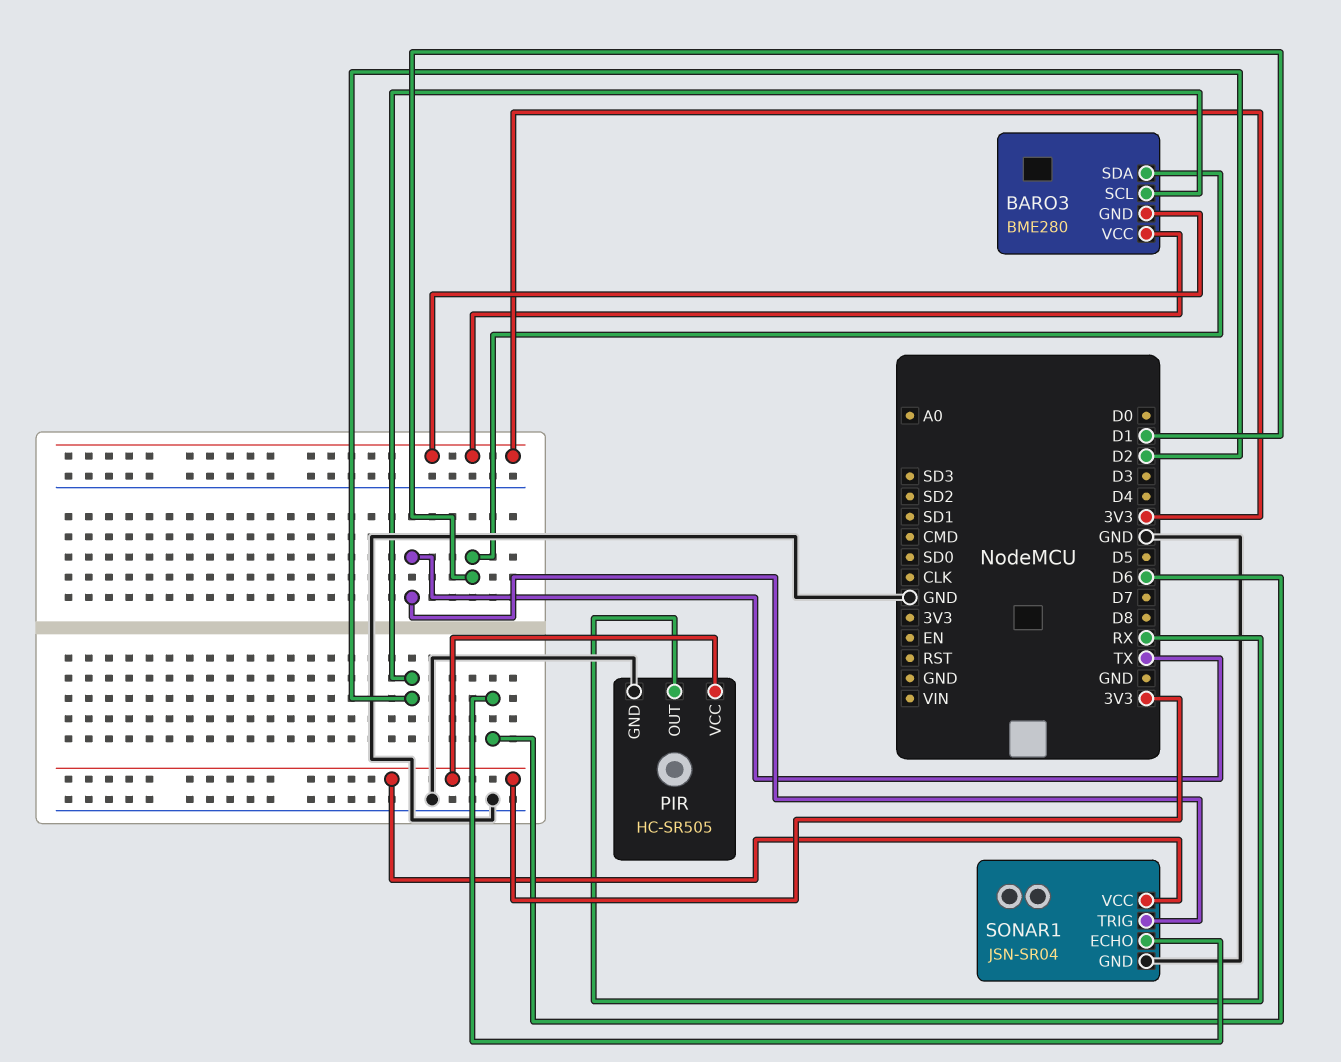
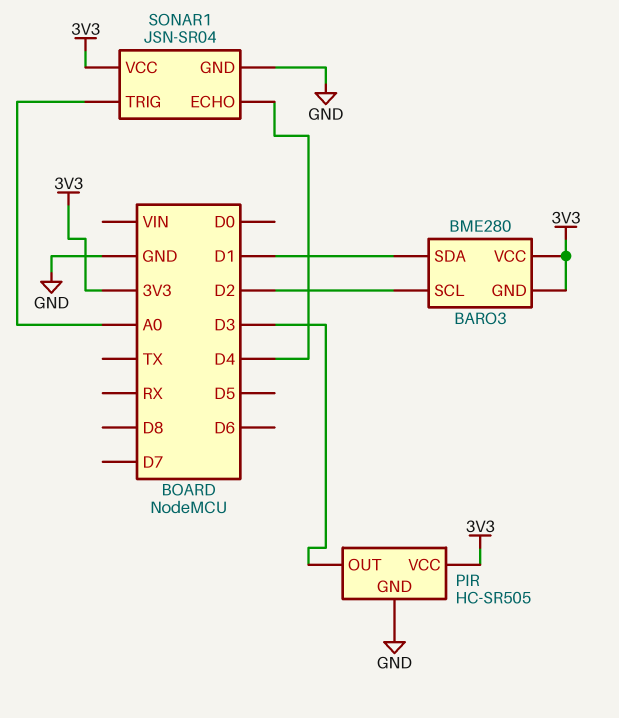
PIR pin OUT: RX -> D3
SONAR1 pin ECHO: D6 -> D4
SONAR1 pin TRIG: TX -> A0

